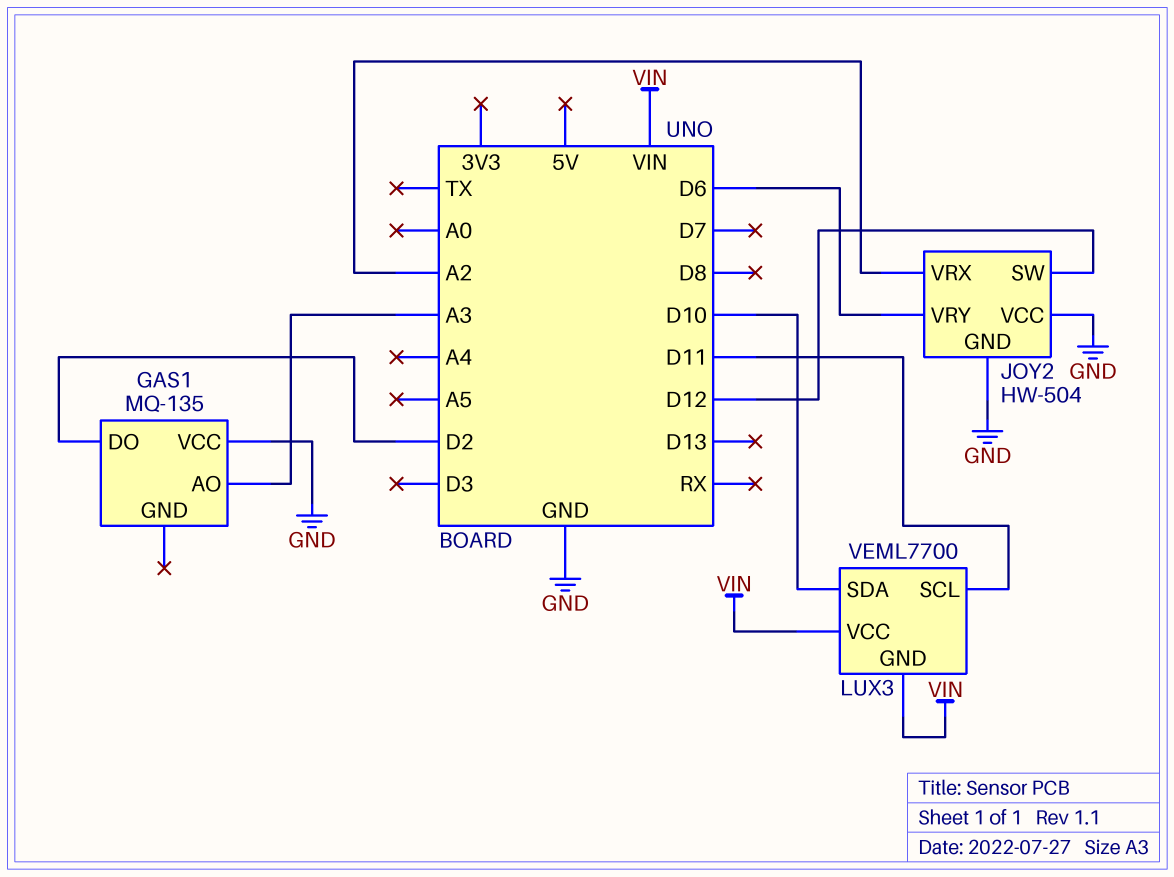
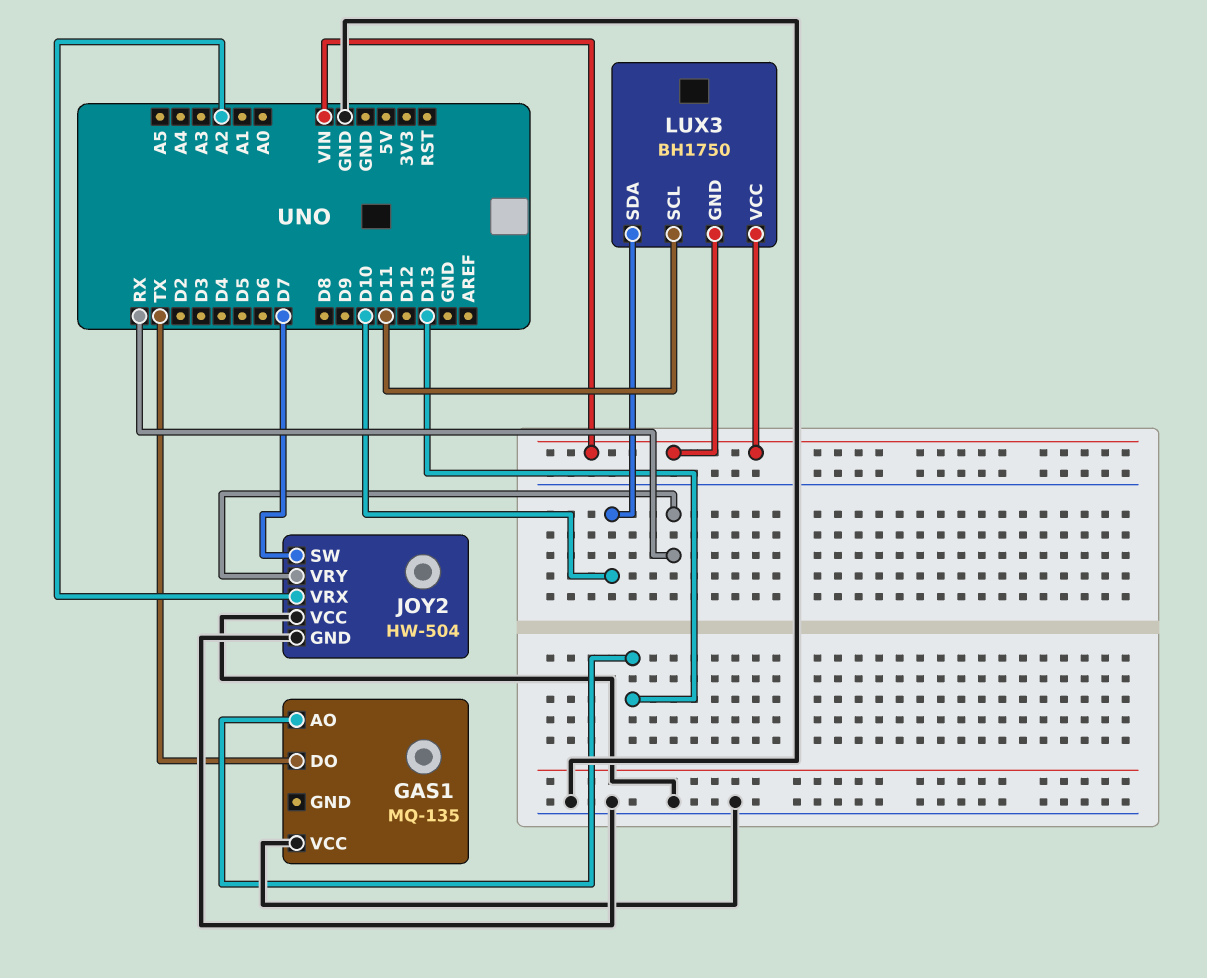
GAS1 pin AO: A3 -> D13
GAS1 pin DO: D2 -> TX
JOY2 pin SW: D12 -> D7
JOY2 pin VRY: D6 -> RX
LUX3: VEML7700 -> BH1750

